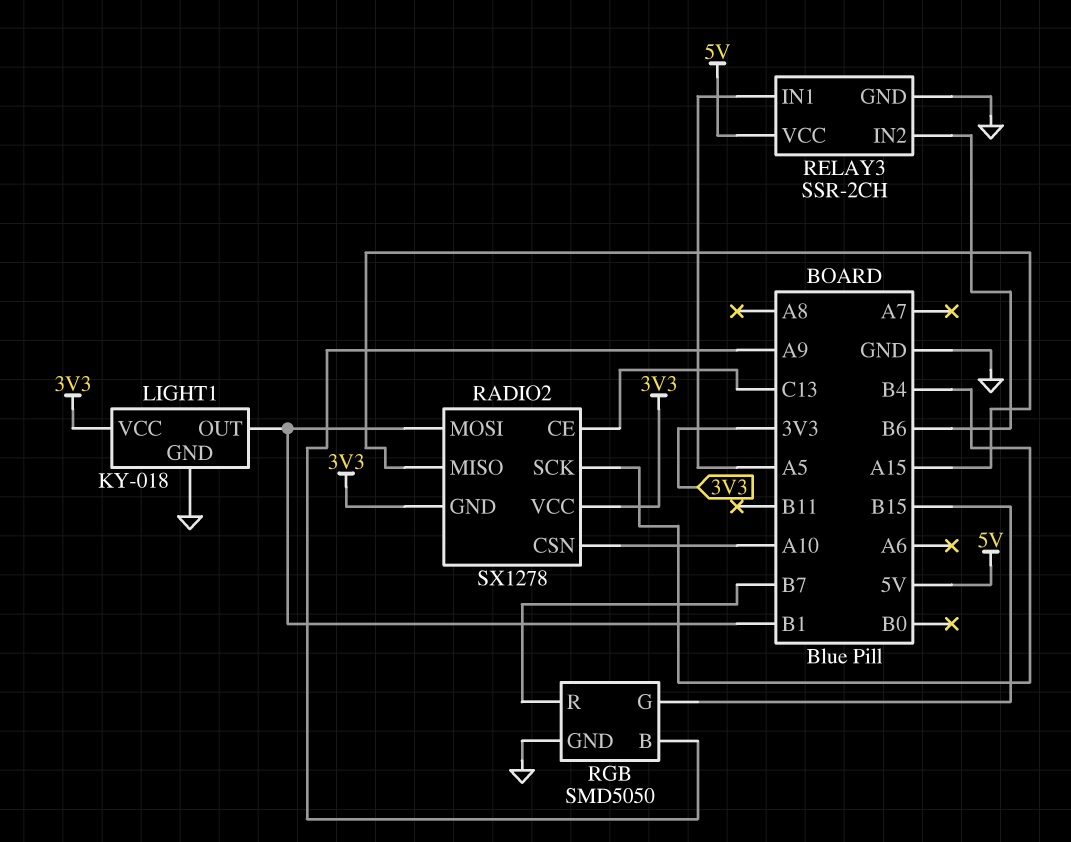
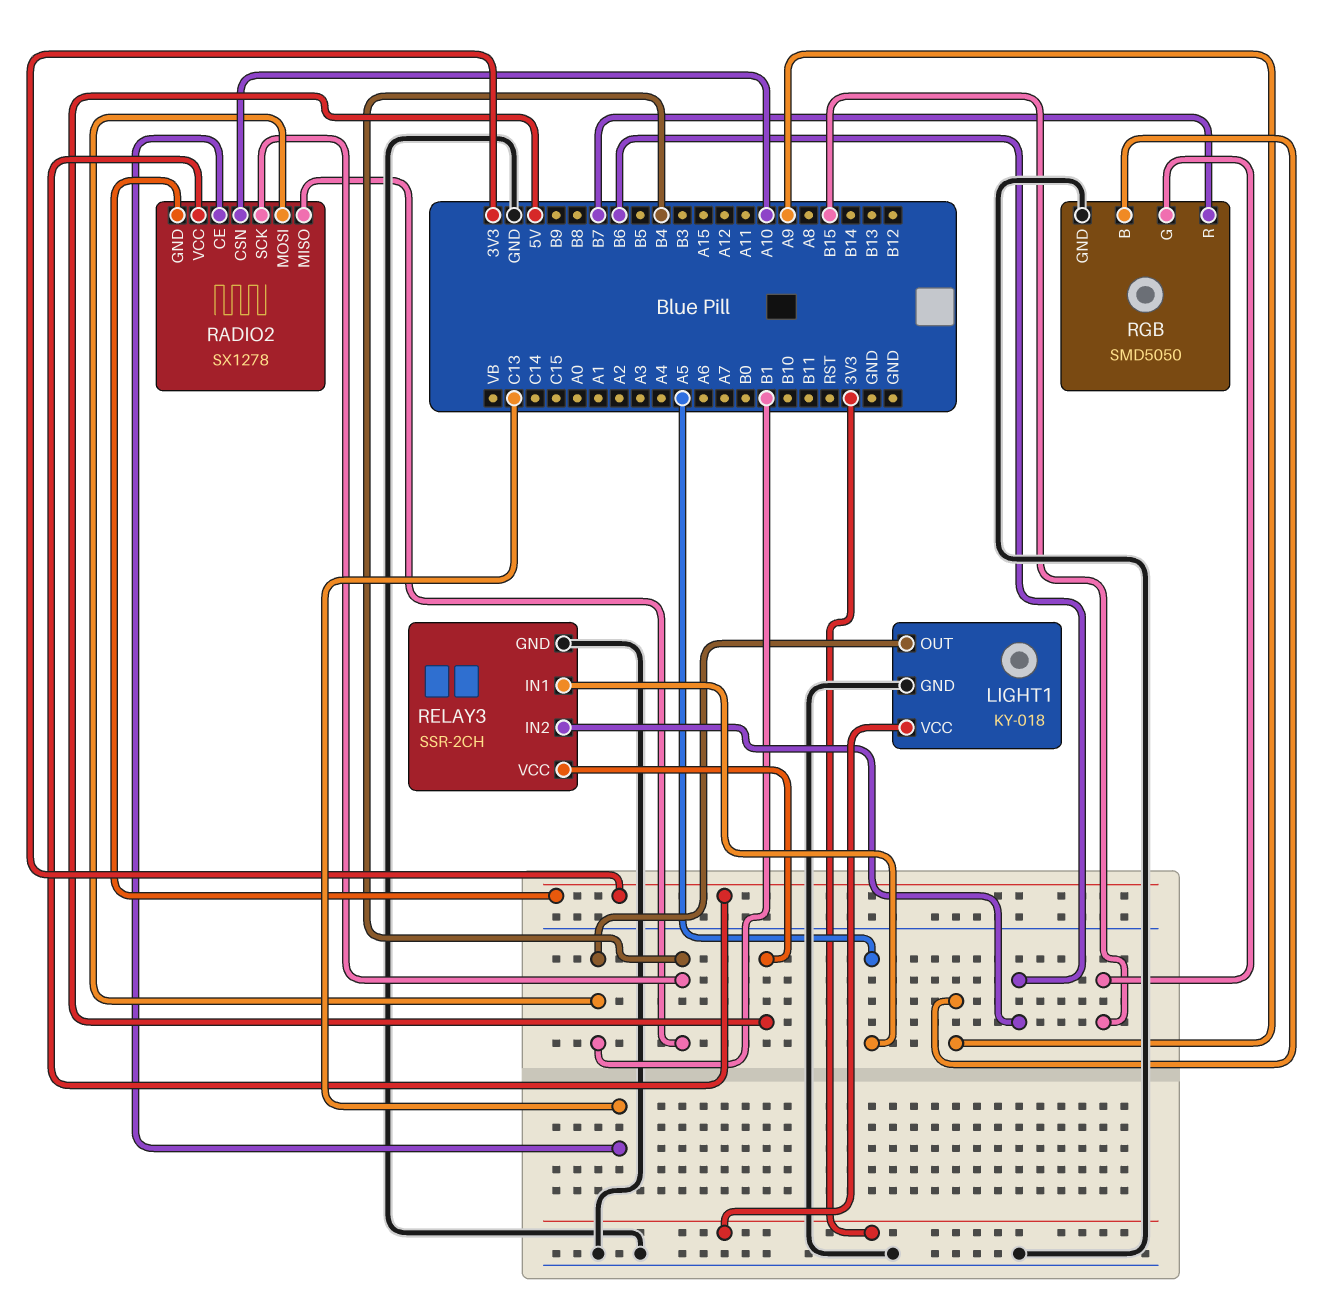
RADIO2 pin MISO: A15 -> B4

